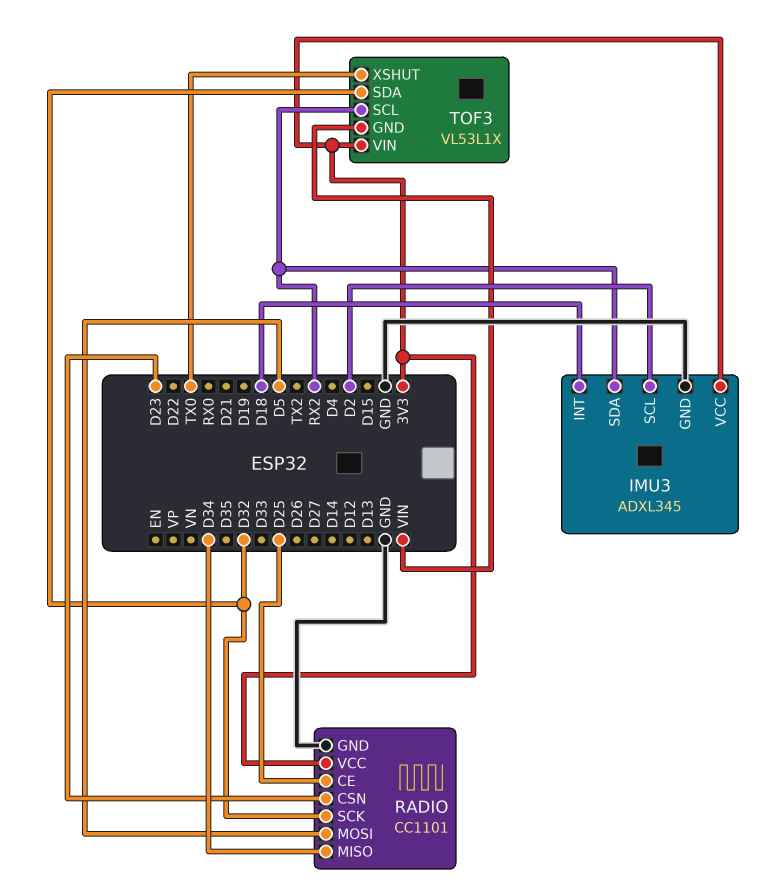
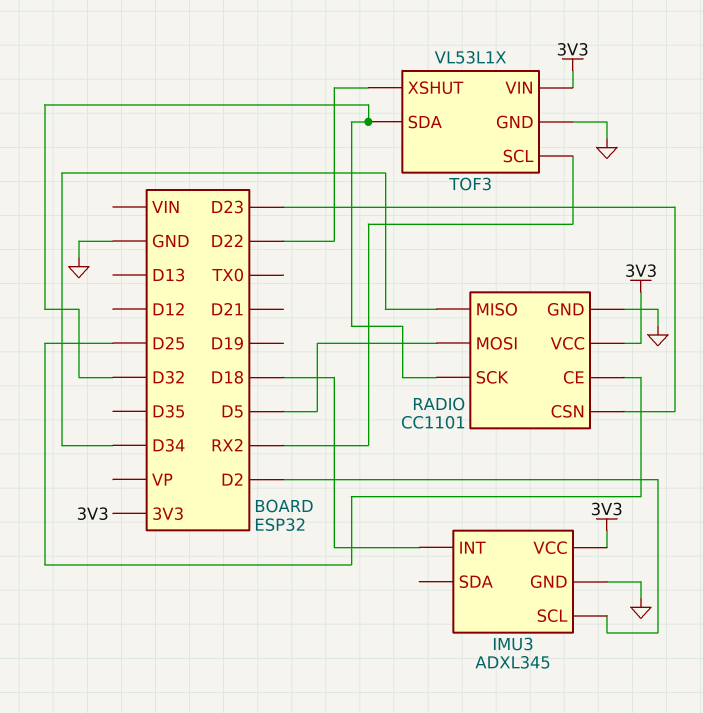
IMU3 pin SDA: RX2 -> none
TOF3 pin GND: VIN -> GND
TOF3 pin XSHUT: TX0 -> D22

